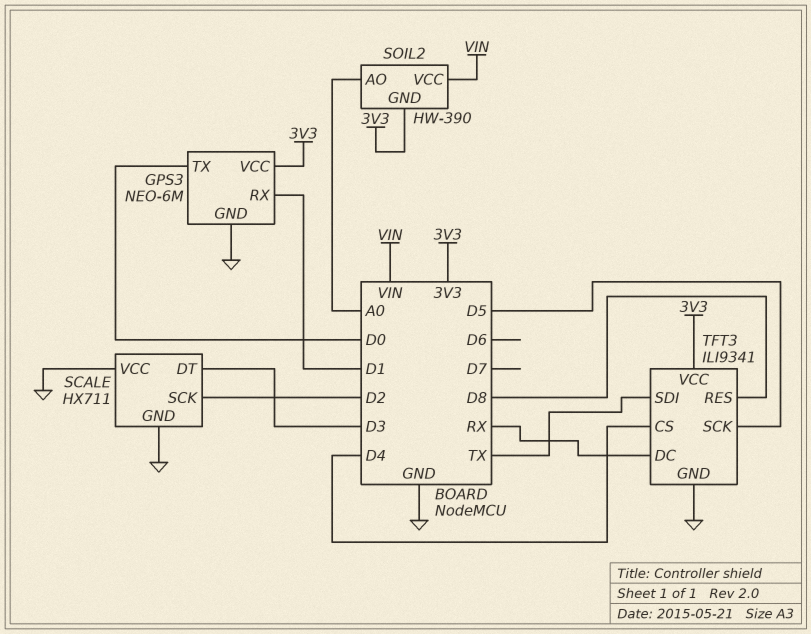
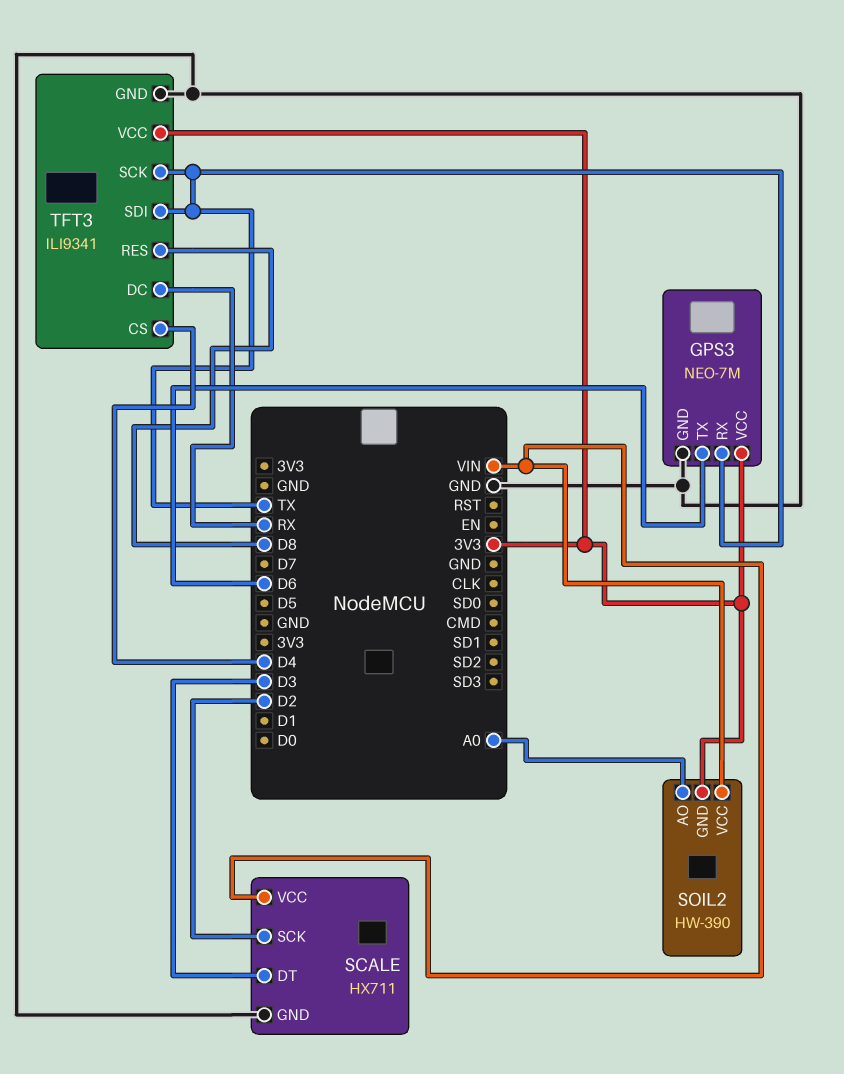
GPS3: NEO-6M -> NEO-7M
GPS3 pin RX: D1 -> TX
GPS3 pin TX: D0 -> D6
SCALE pin VCC: GND -> VIN
TFT3 pin SCK: D5 -> TX

